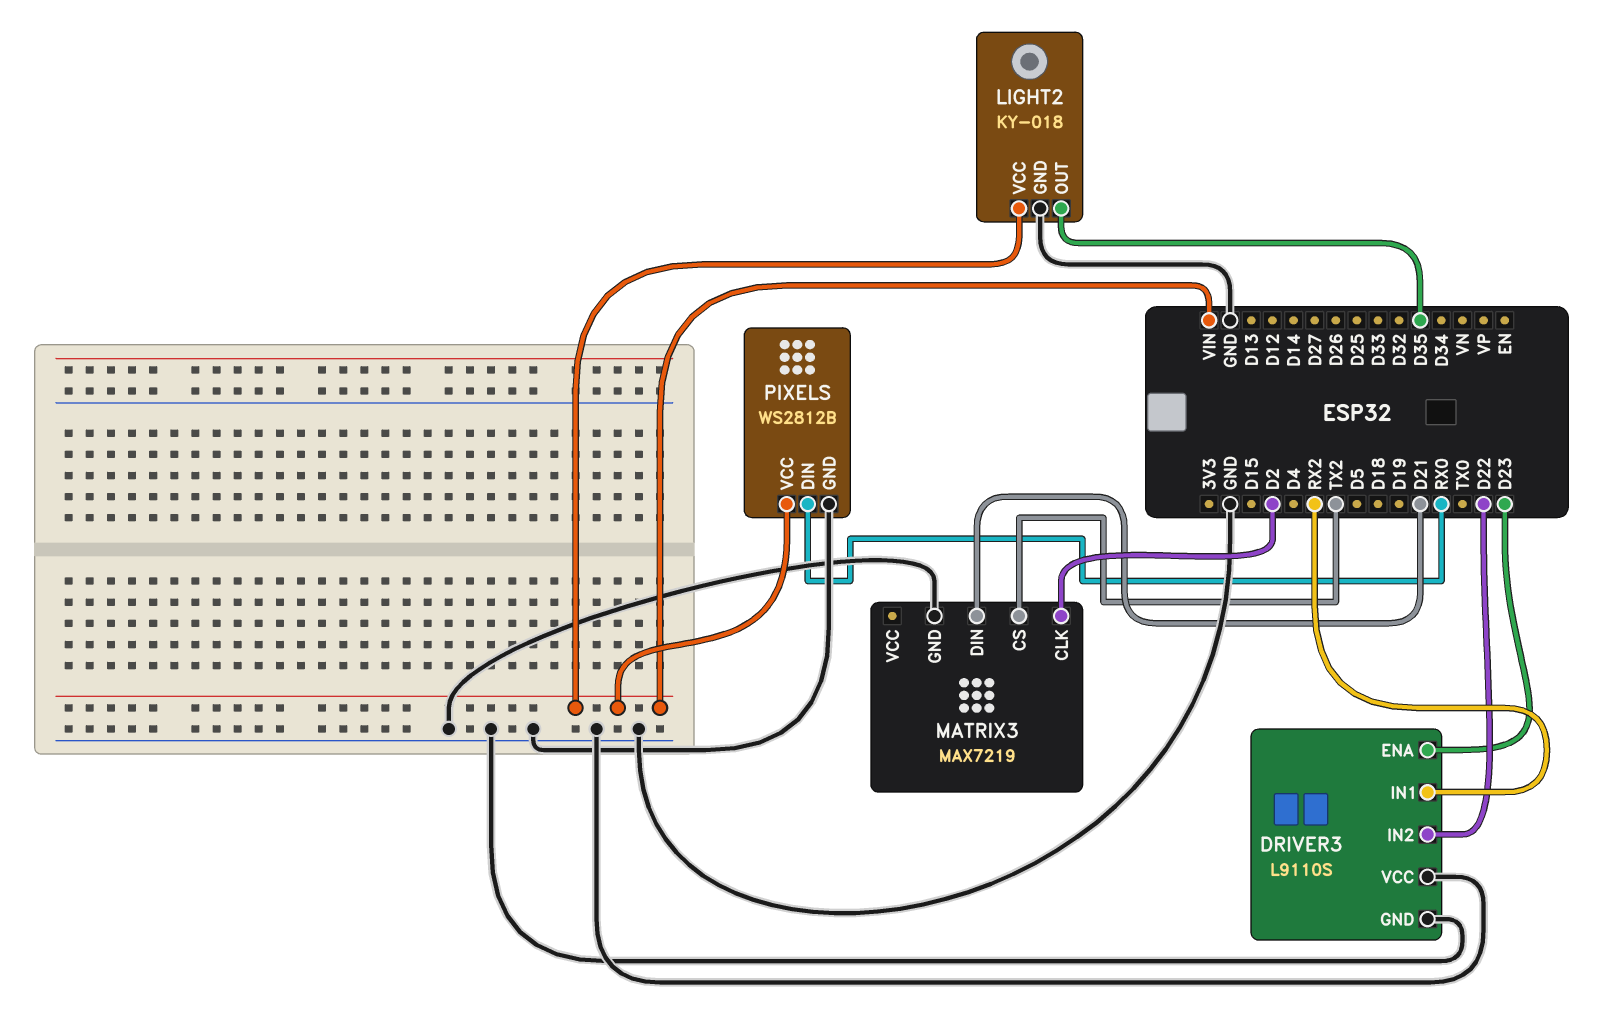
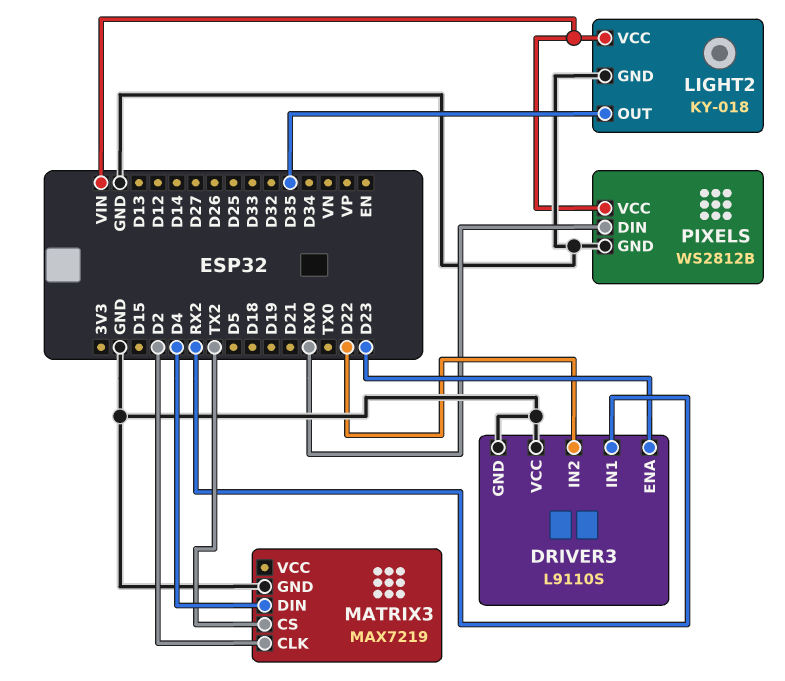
MATRIX3 pin DIN: D21 -> D4

